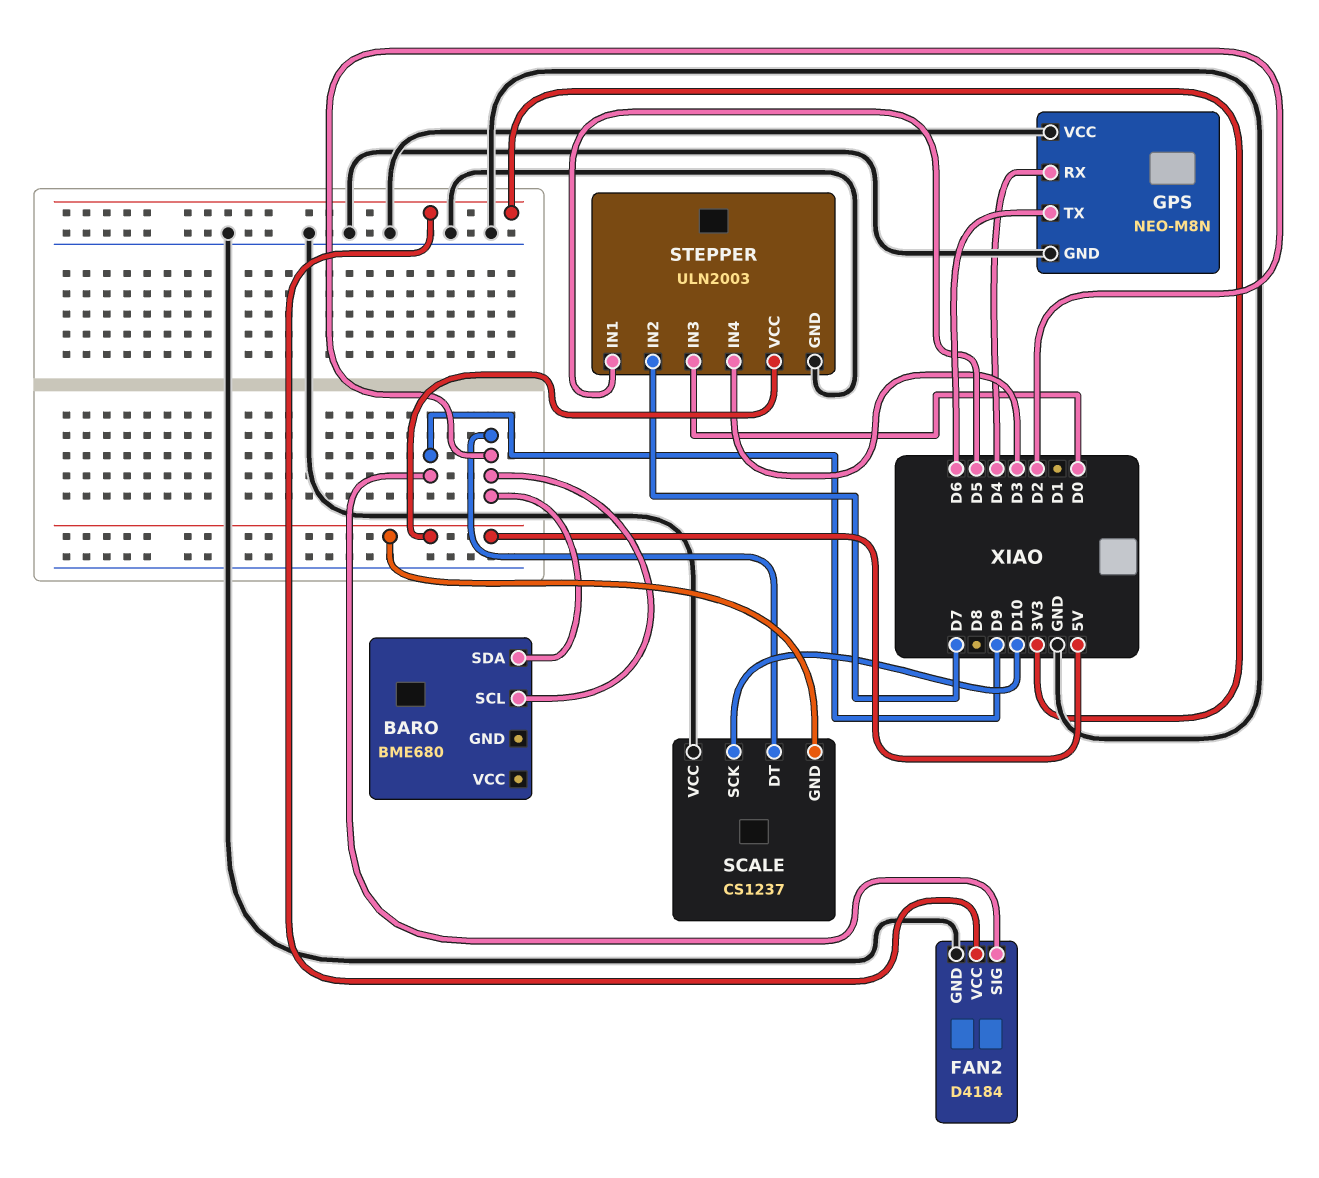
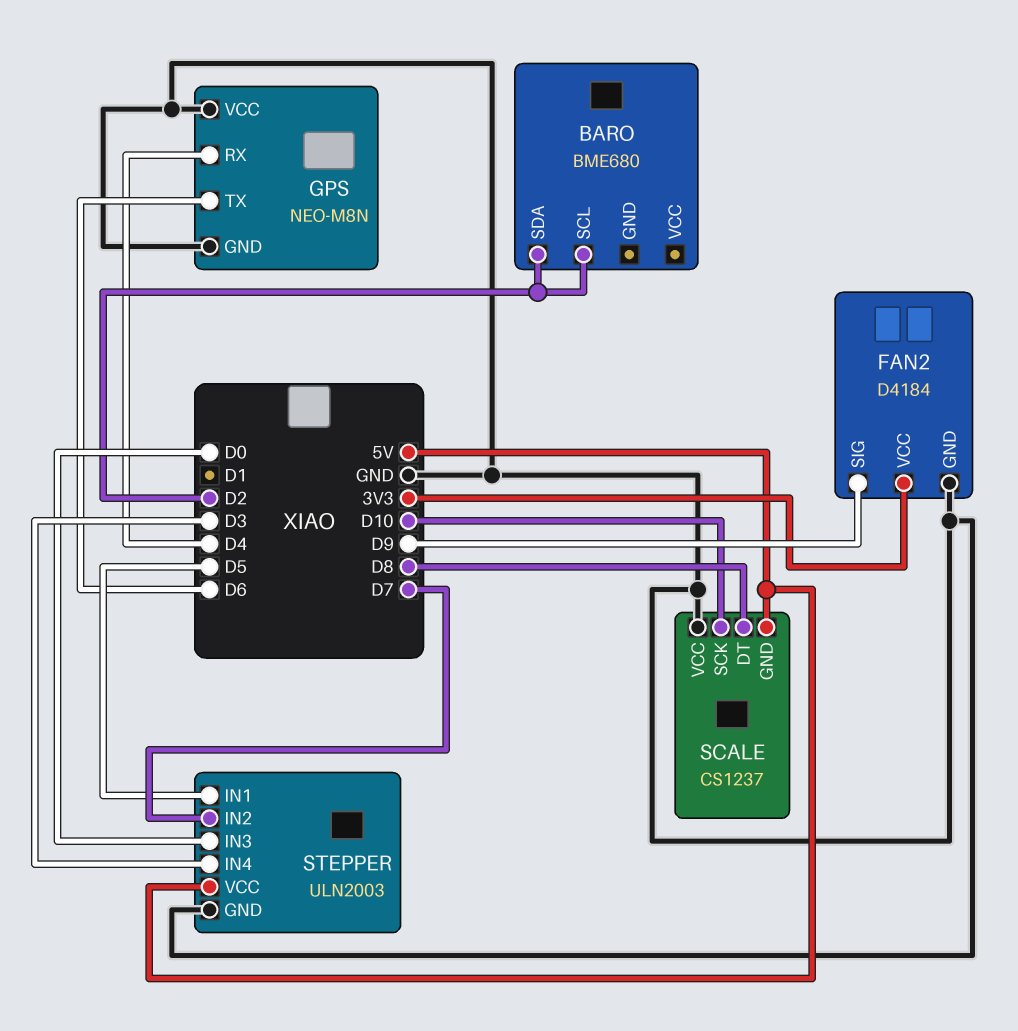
SCALE pin DT: D2 -> D8

